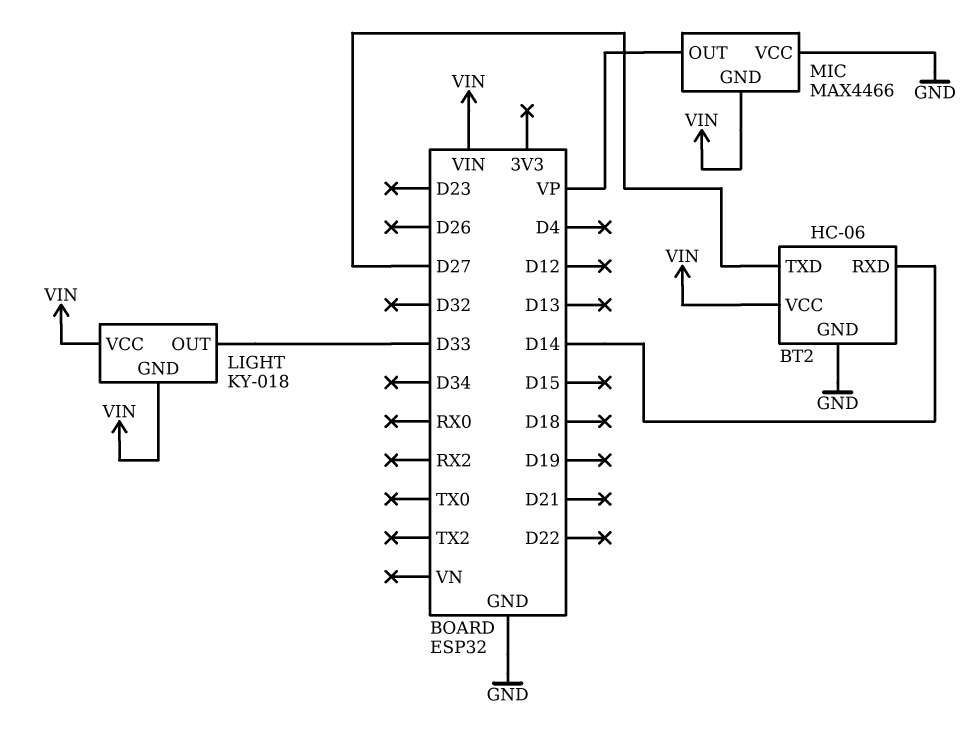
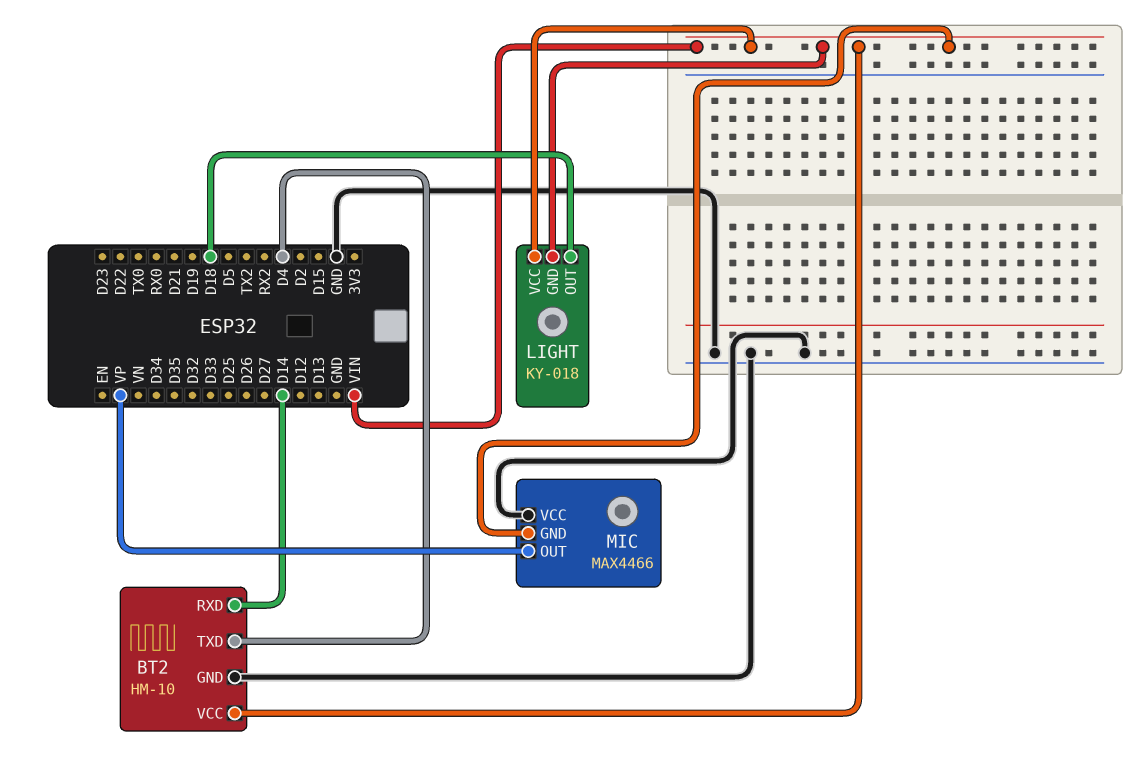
BT2: HC-06 -> HM-10
BT2 pin TXD: D27 -> D4
LIGHT pin OUT: D33 -> D18

